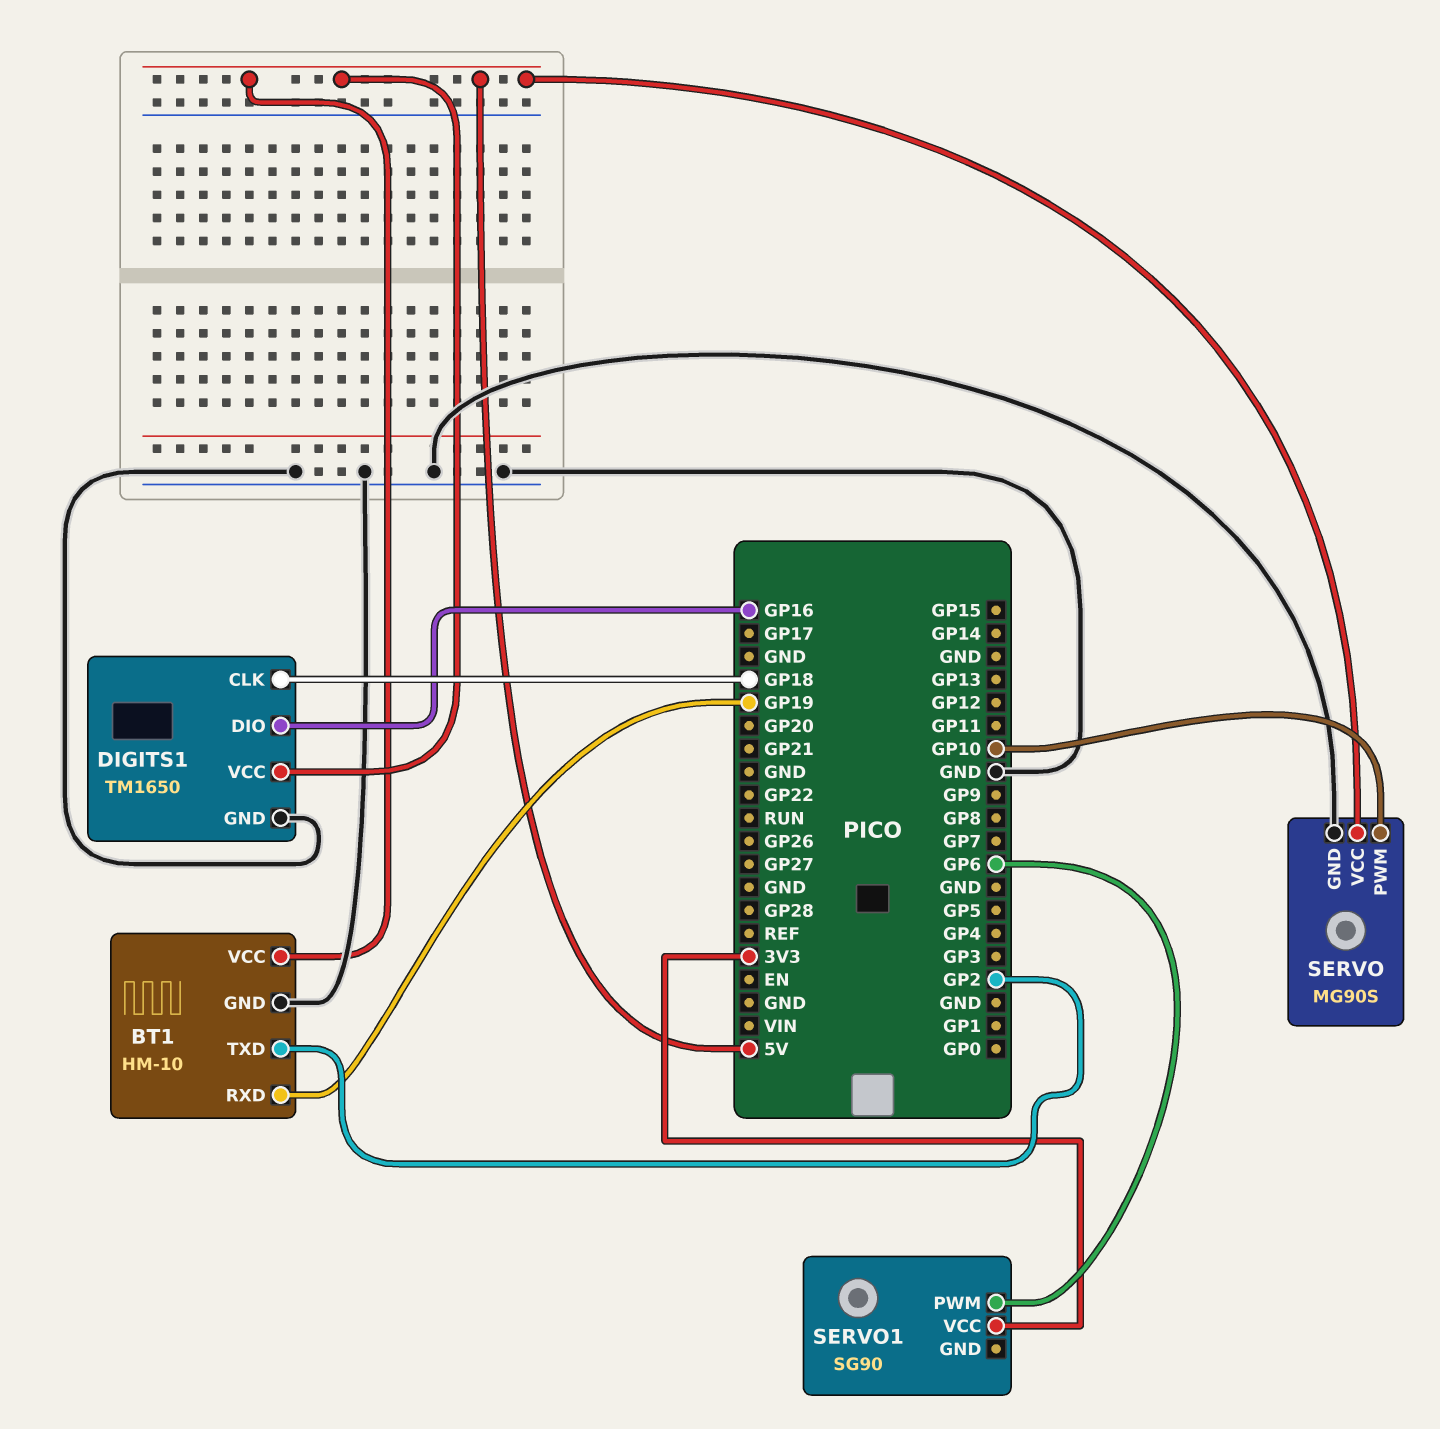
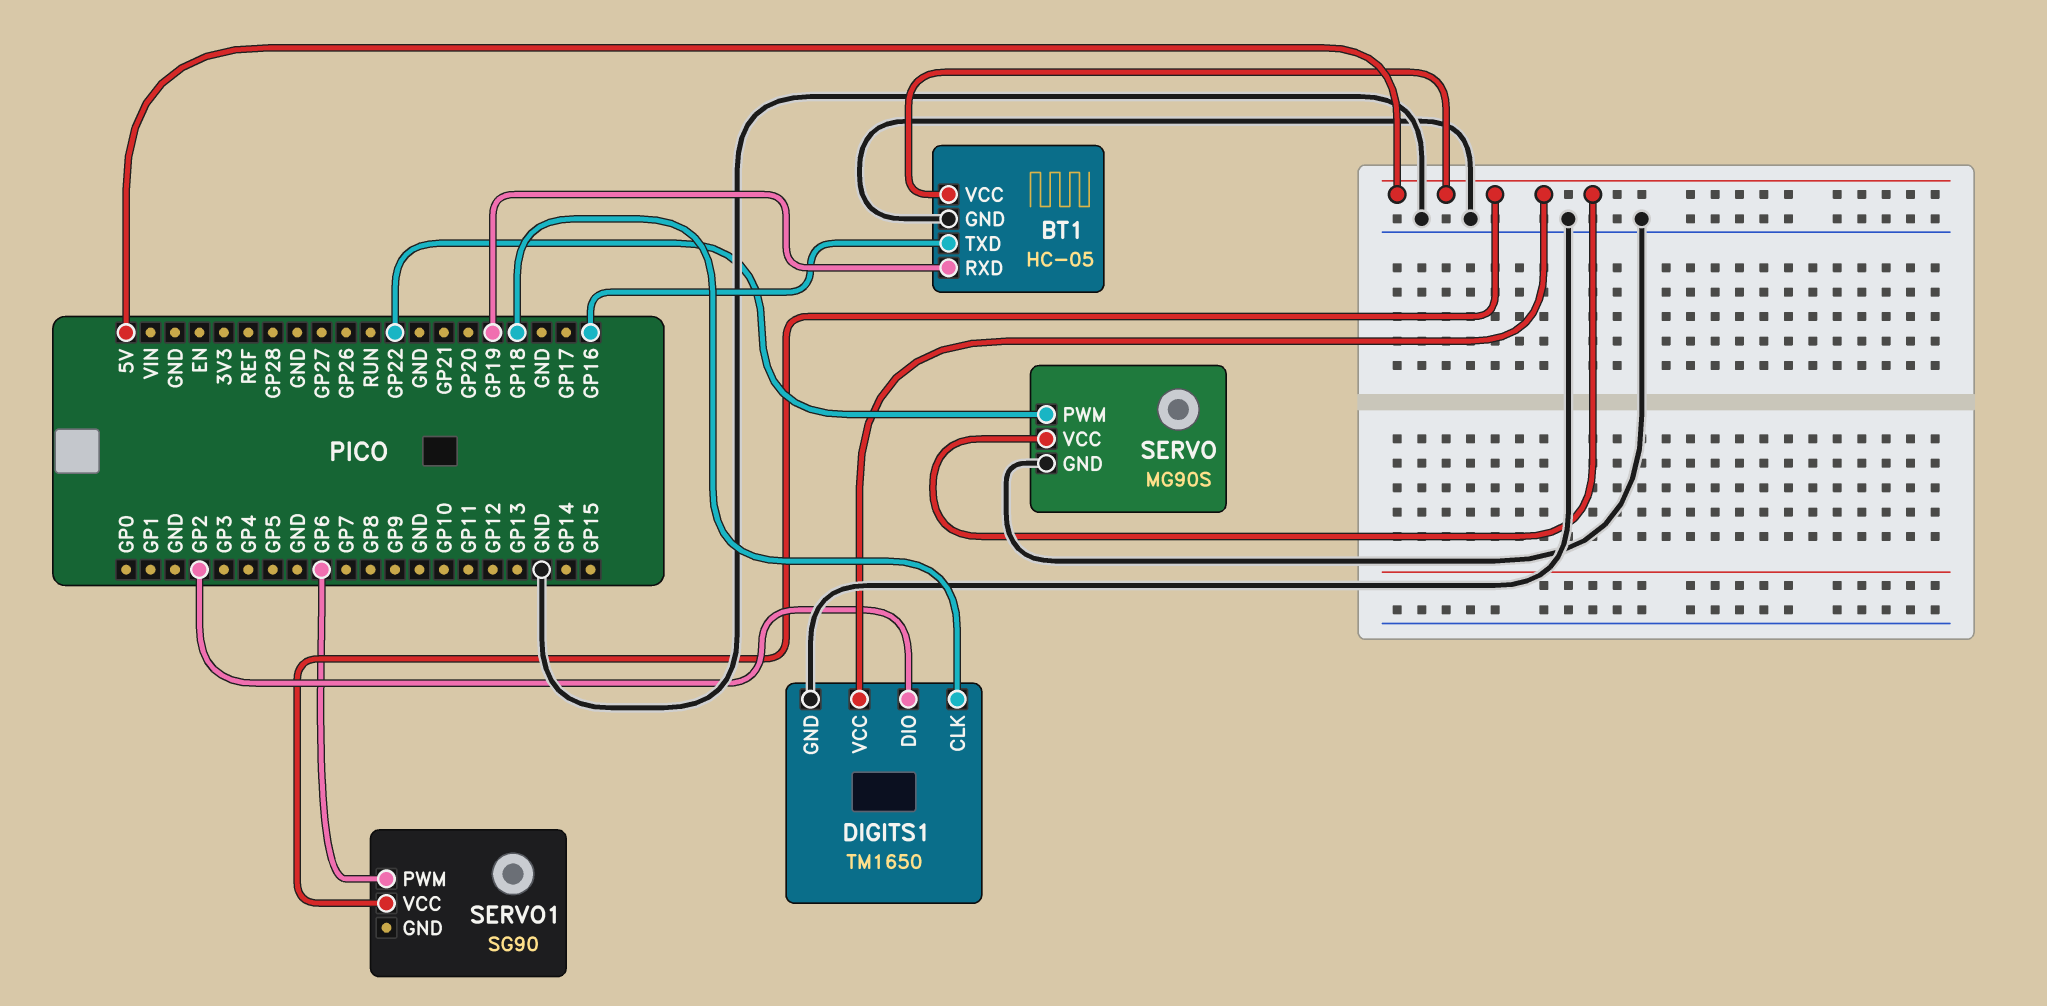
BT1: HM-10 -> HC-05
BT1 pin TXD: GP2 -> GP16
DIGITS1 pin DIO: GP16 -> GP2
SERVO pin PWM: GP10 -> GP22
SERVO1 pin VCC: 3V3 -> 5V

